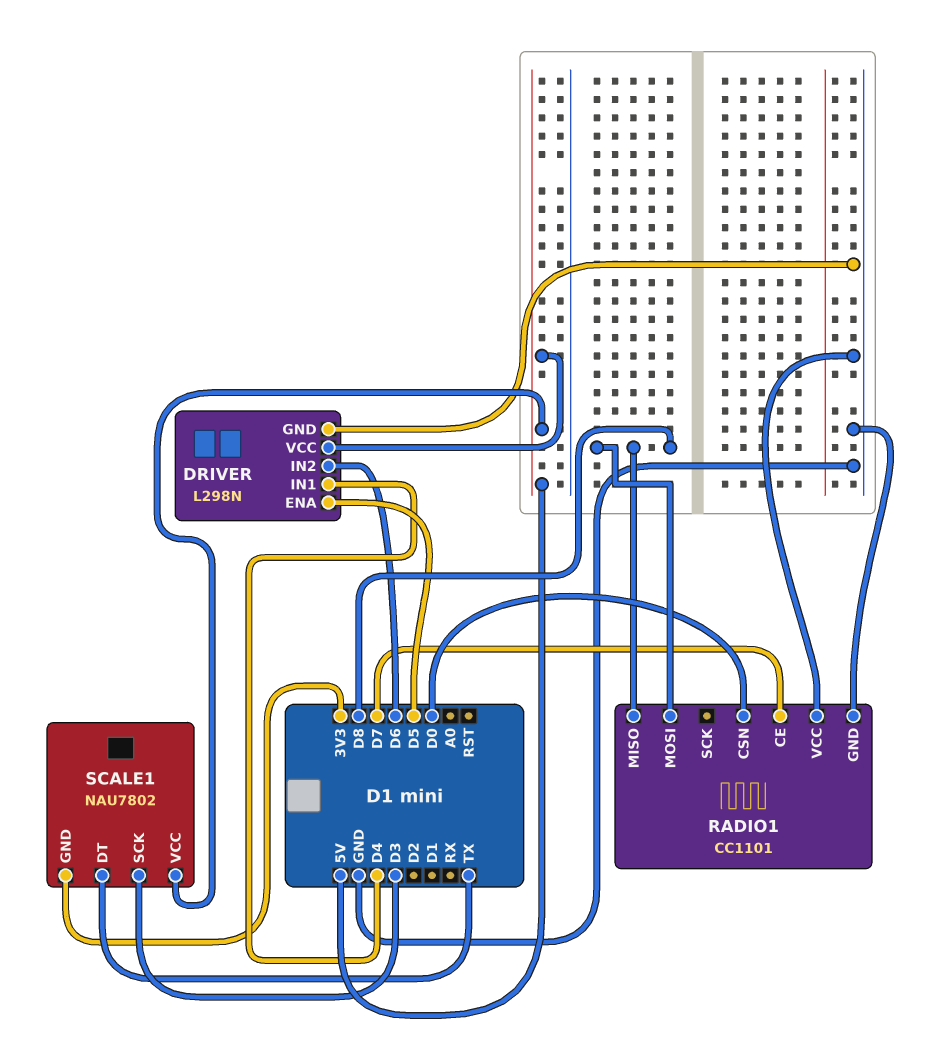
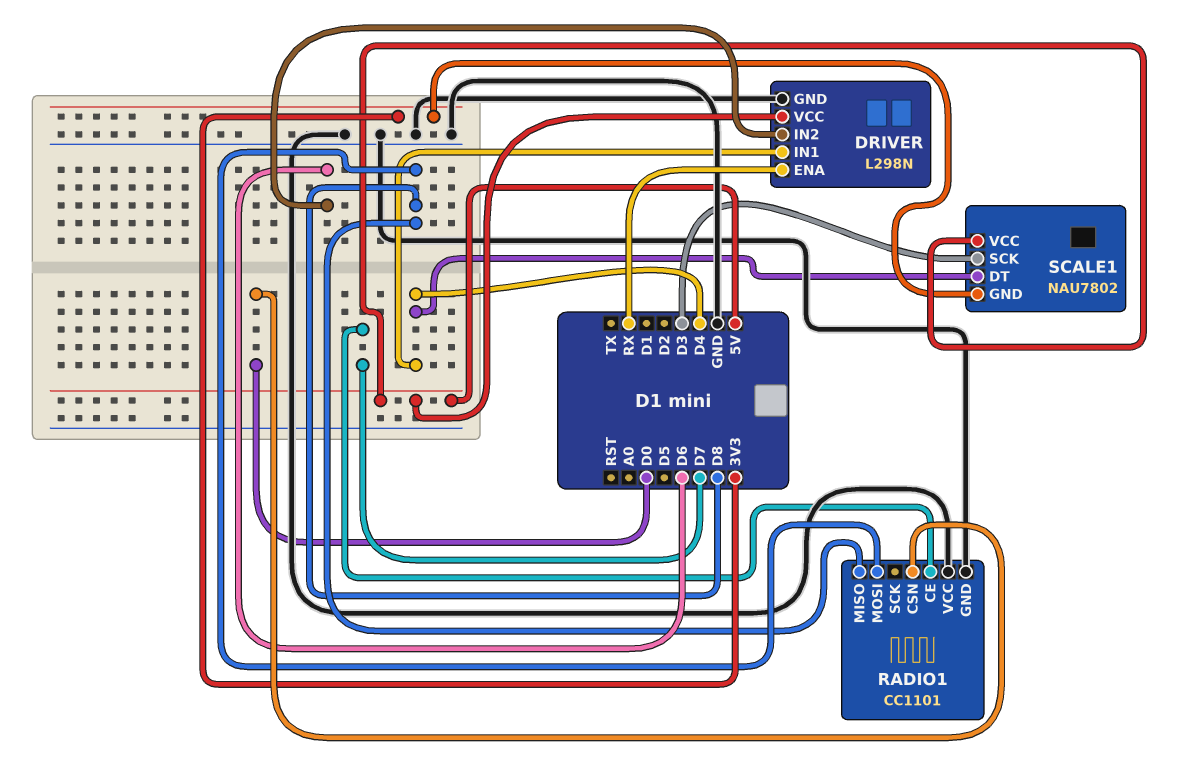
DRIVER pin ENA: D5 -> RX
SCALE1 pin DT: TX -> D4

